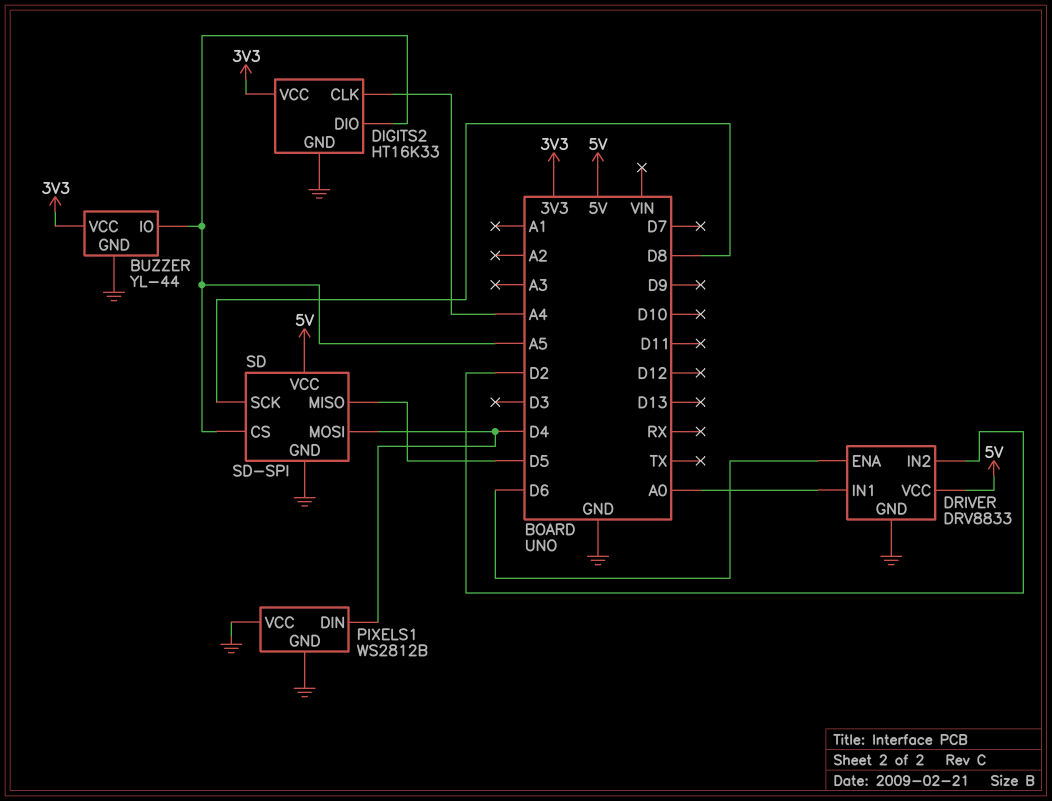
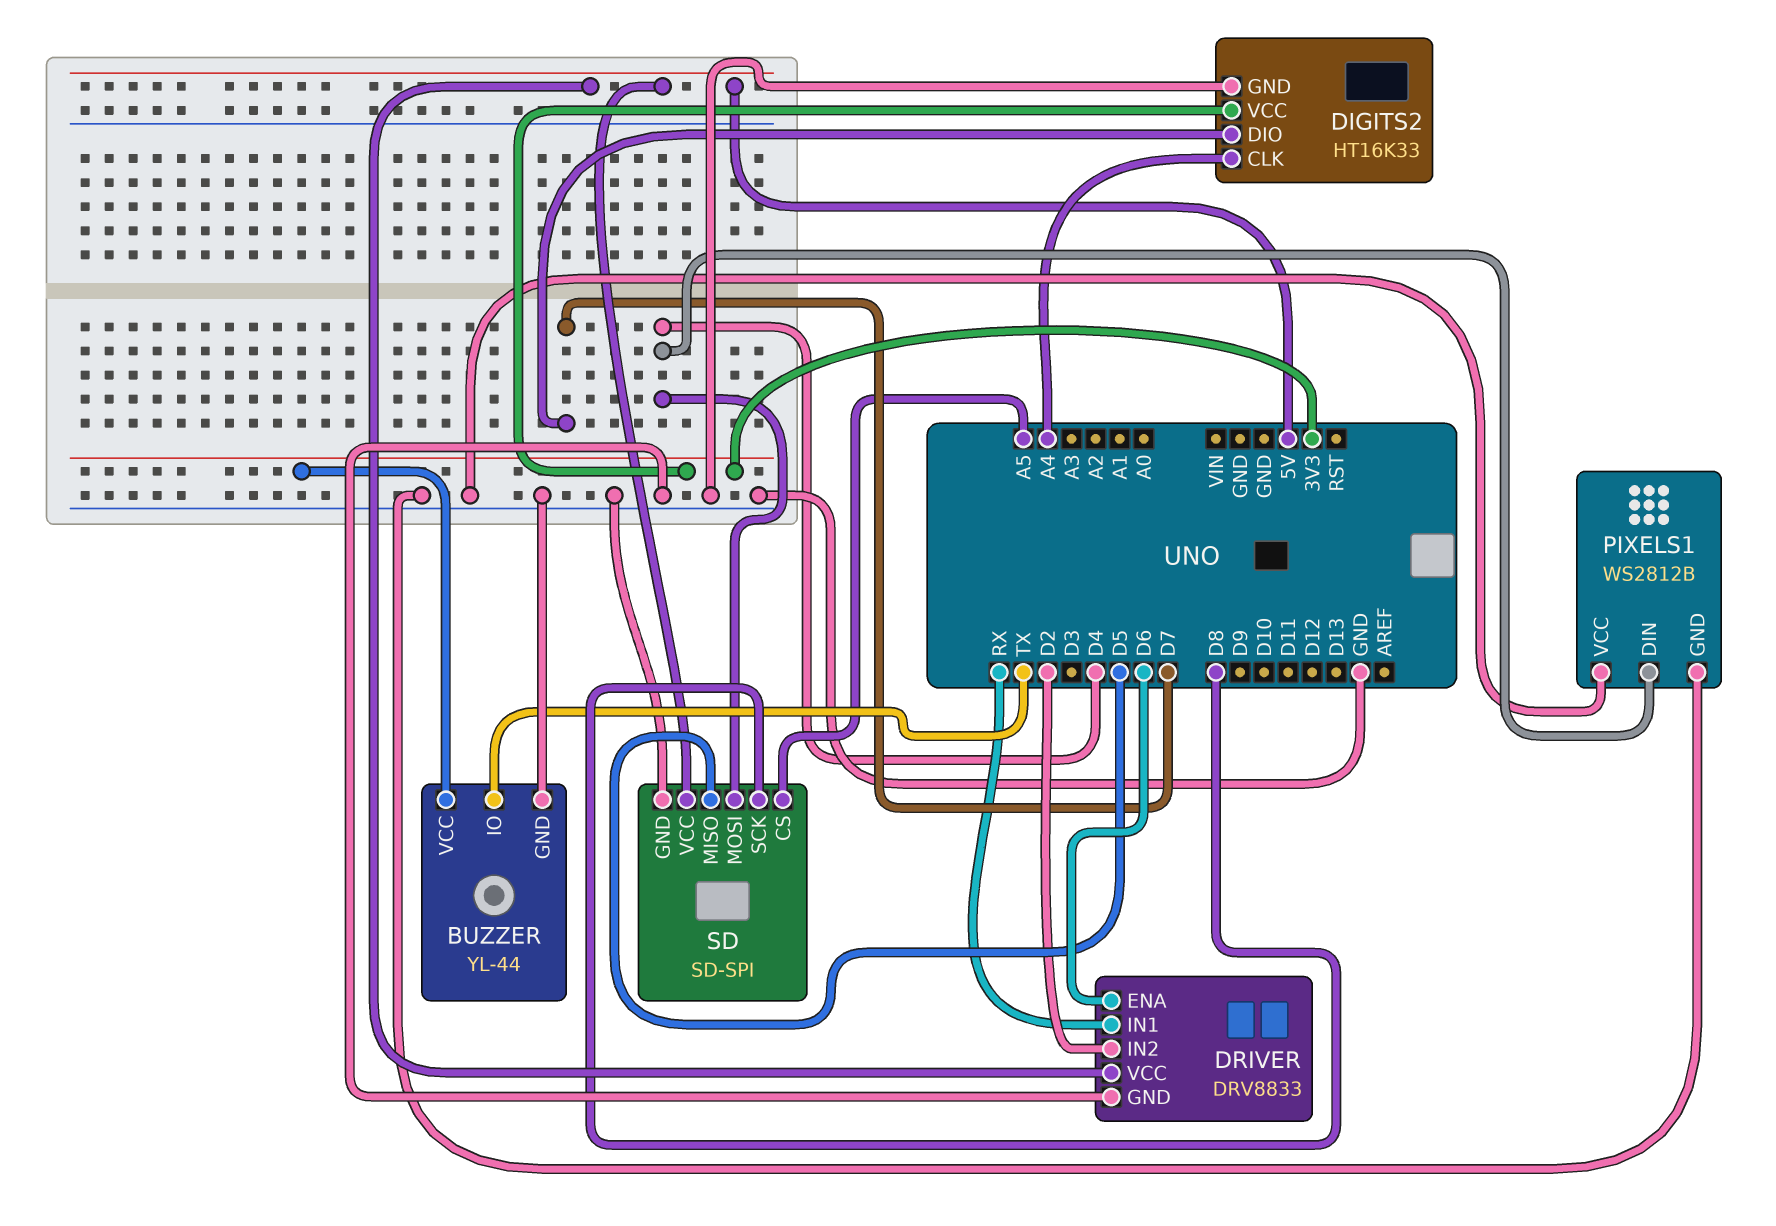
BUZZER pin IO: A5 -> TX
DIGITS2 pin DIO: A5 -> D7
DRIVER pin IN1: A0 -> RX

